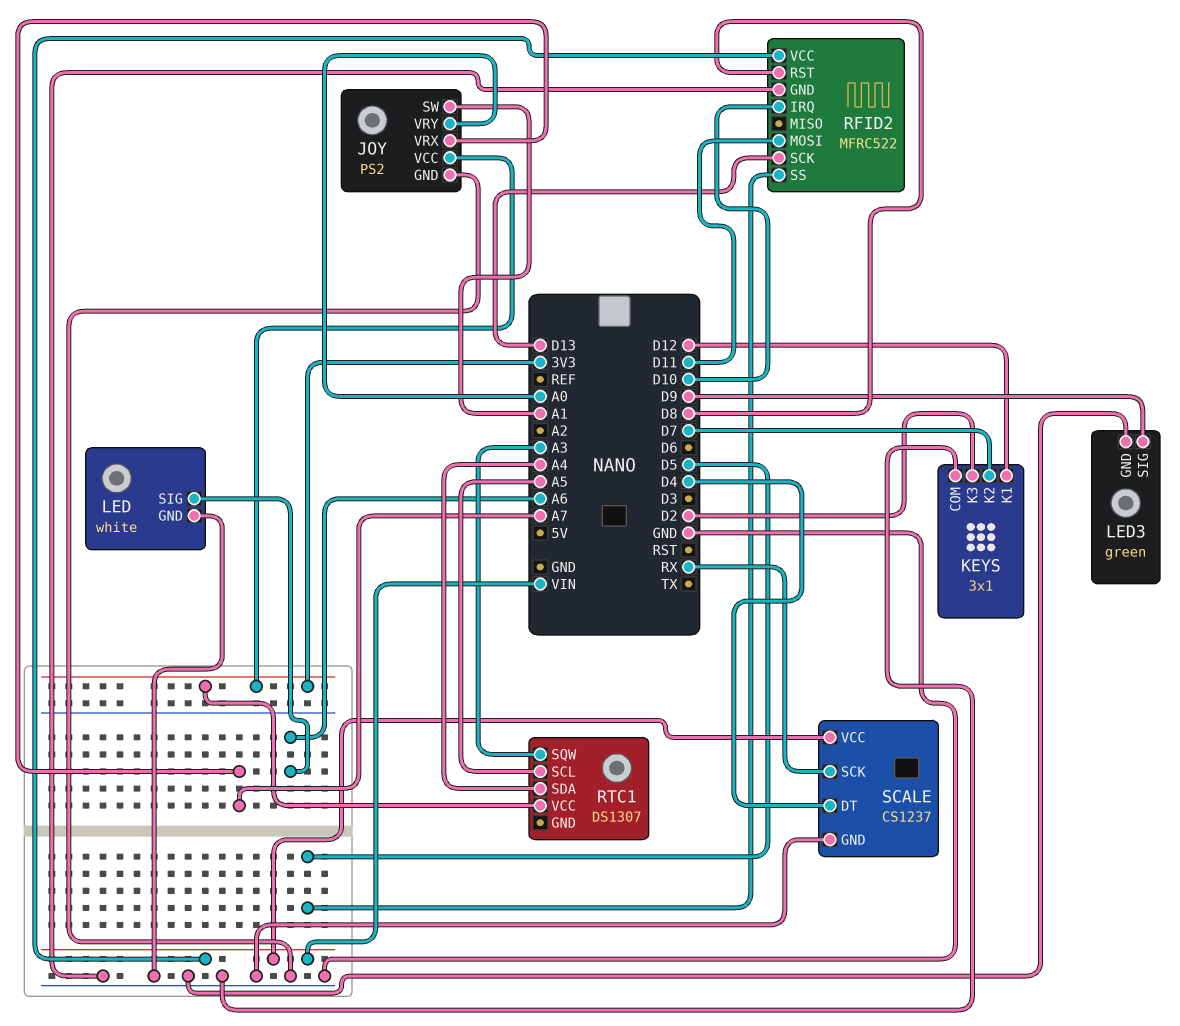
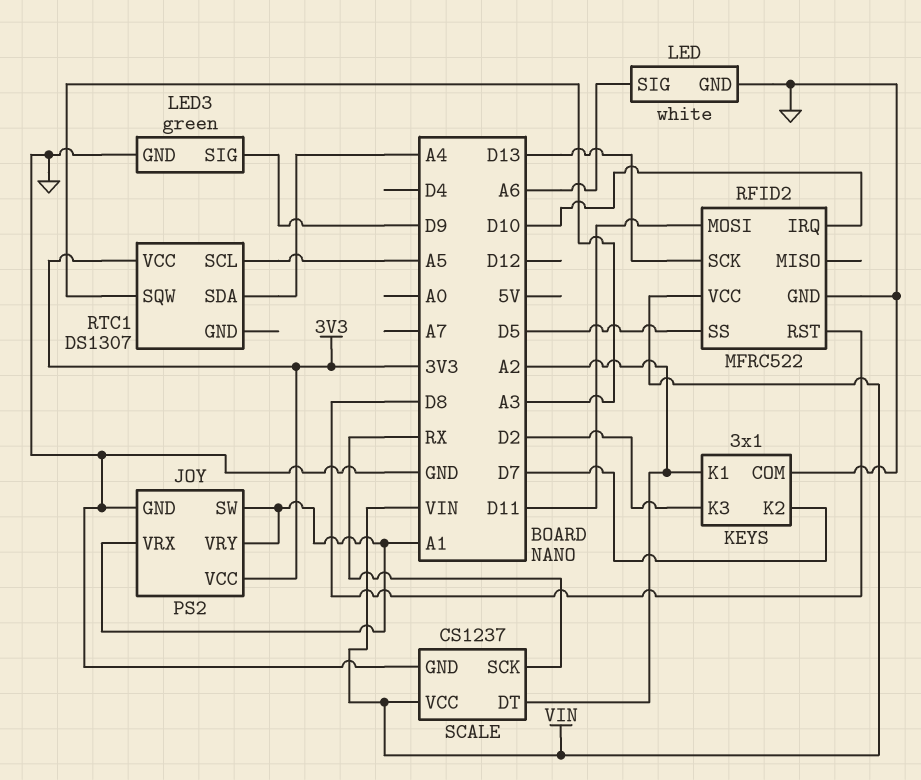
JOY pin VRX: A7 -> A1
JOY pin VRY: A0 -> A1
KEYS pin K1: D12 -> A2
SCALE pin DT: D4 -> A2

